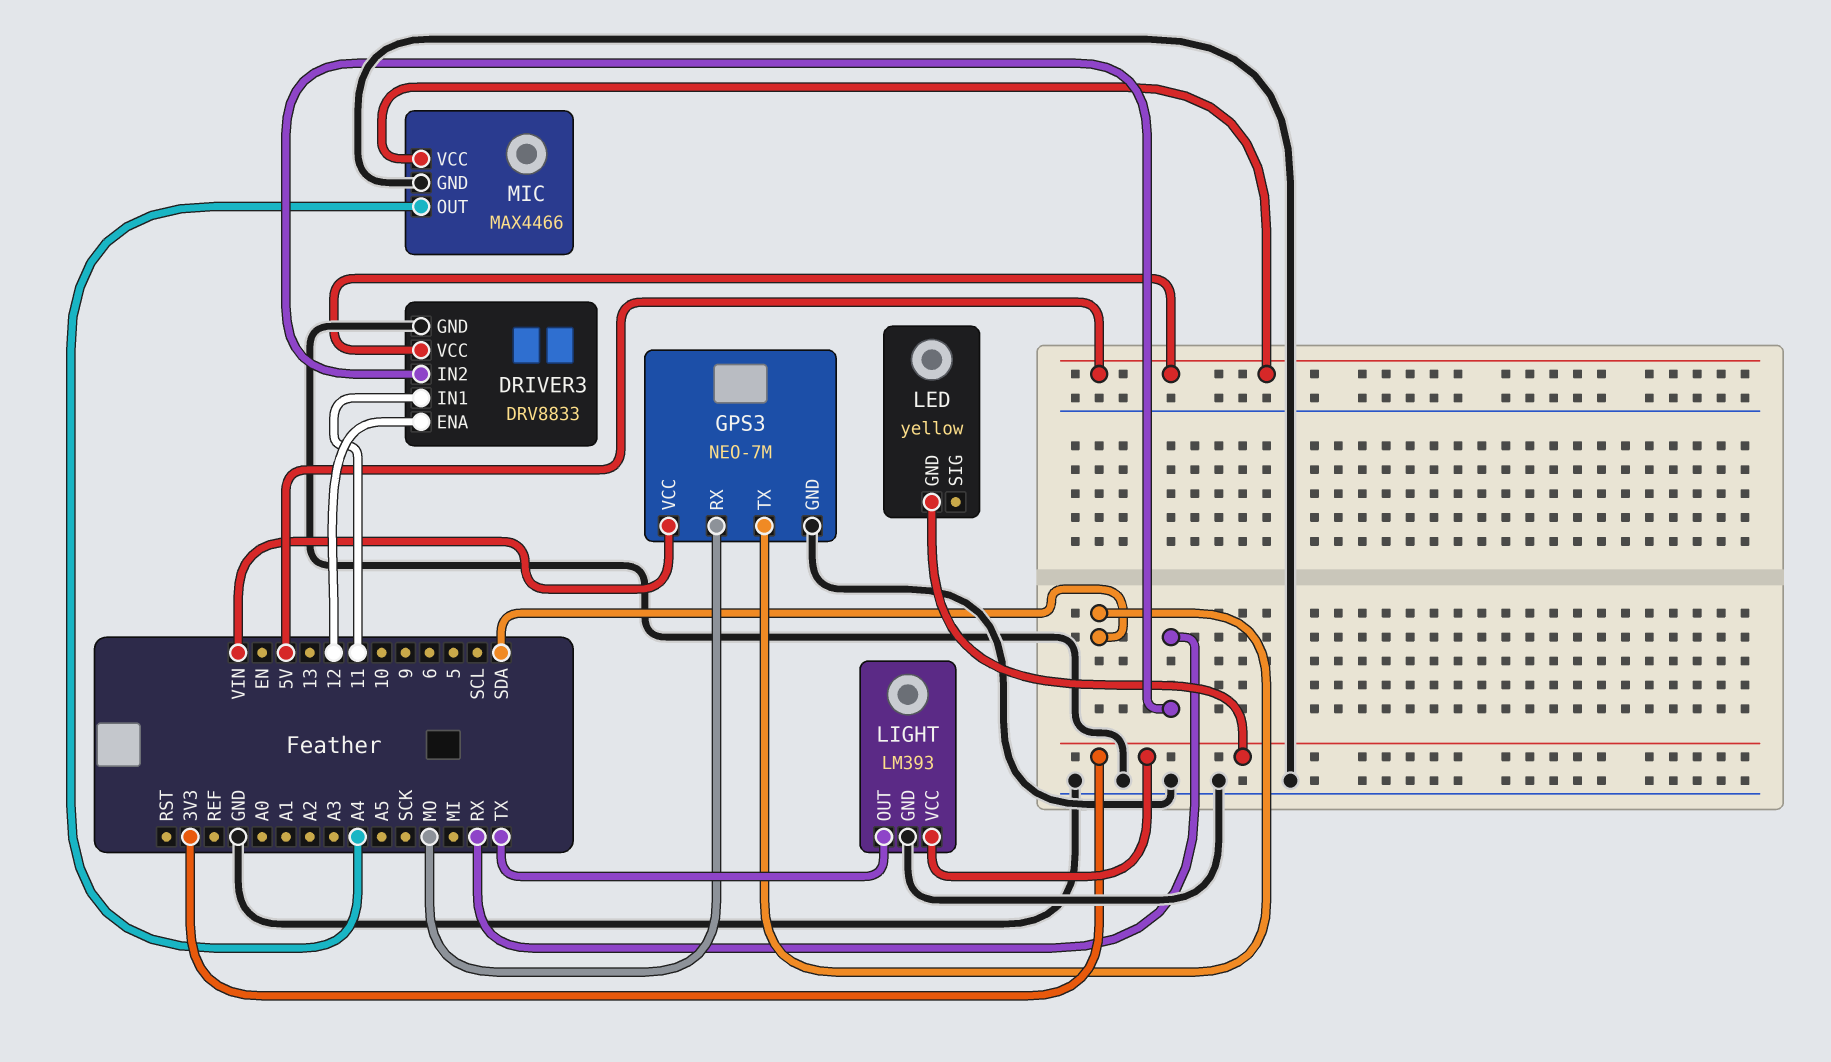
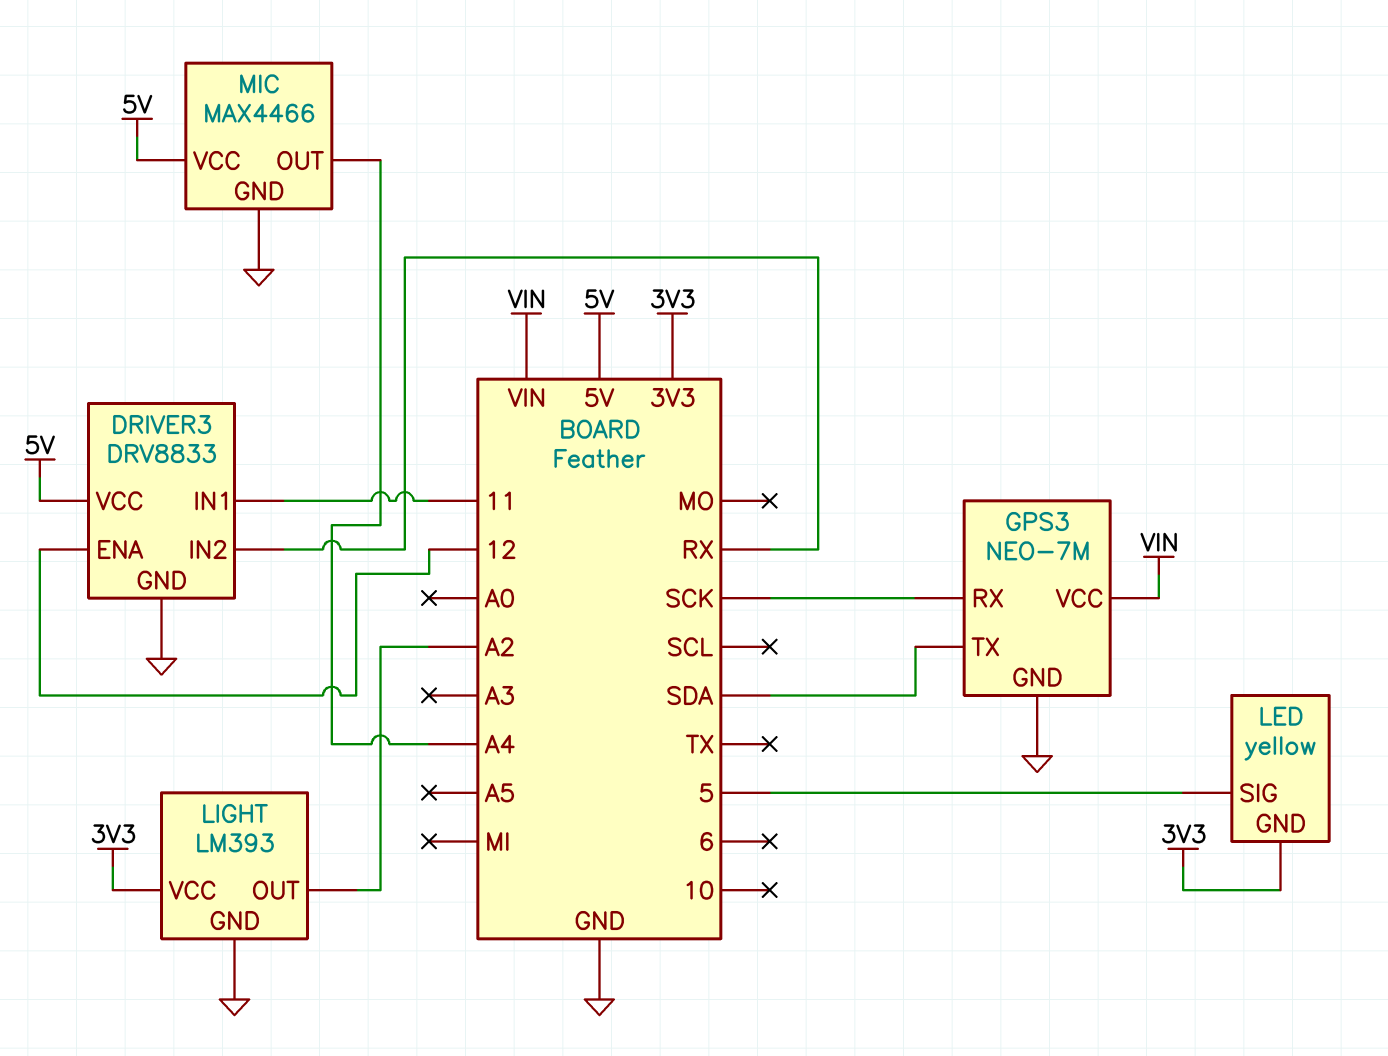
GPS3 pin RX: MO -> SCK
LED pin SIG: none -> 5
LIGHT pin OUT: TX -> A2

